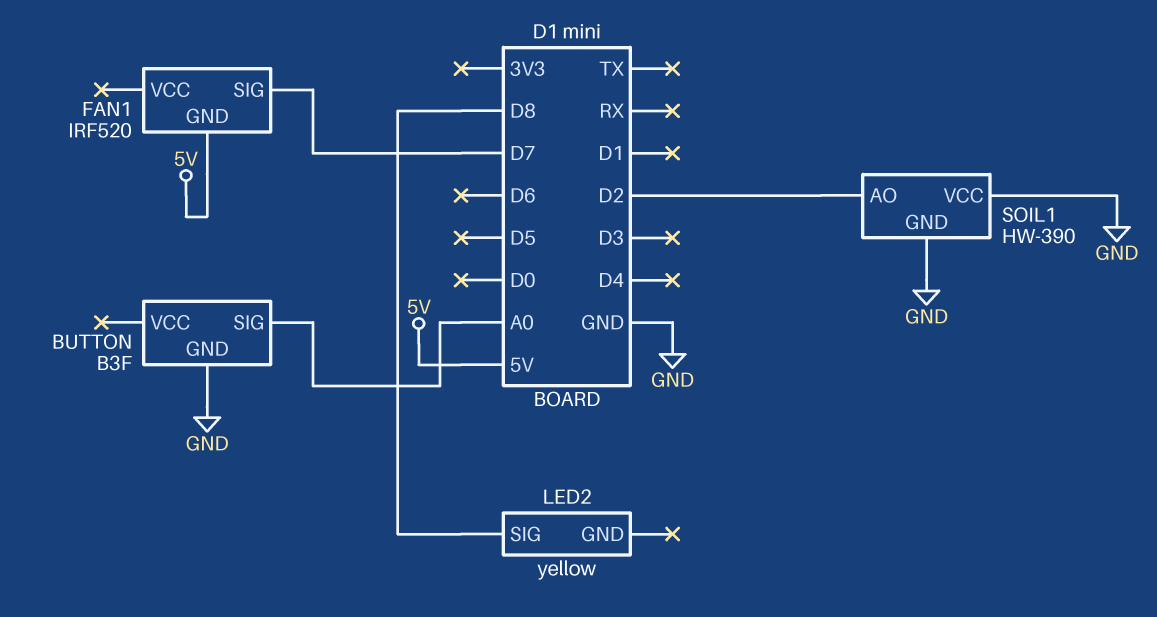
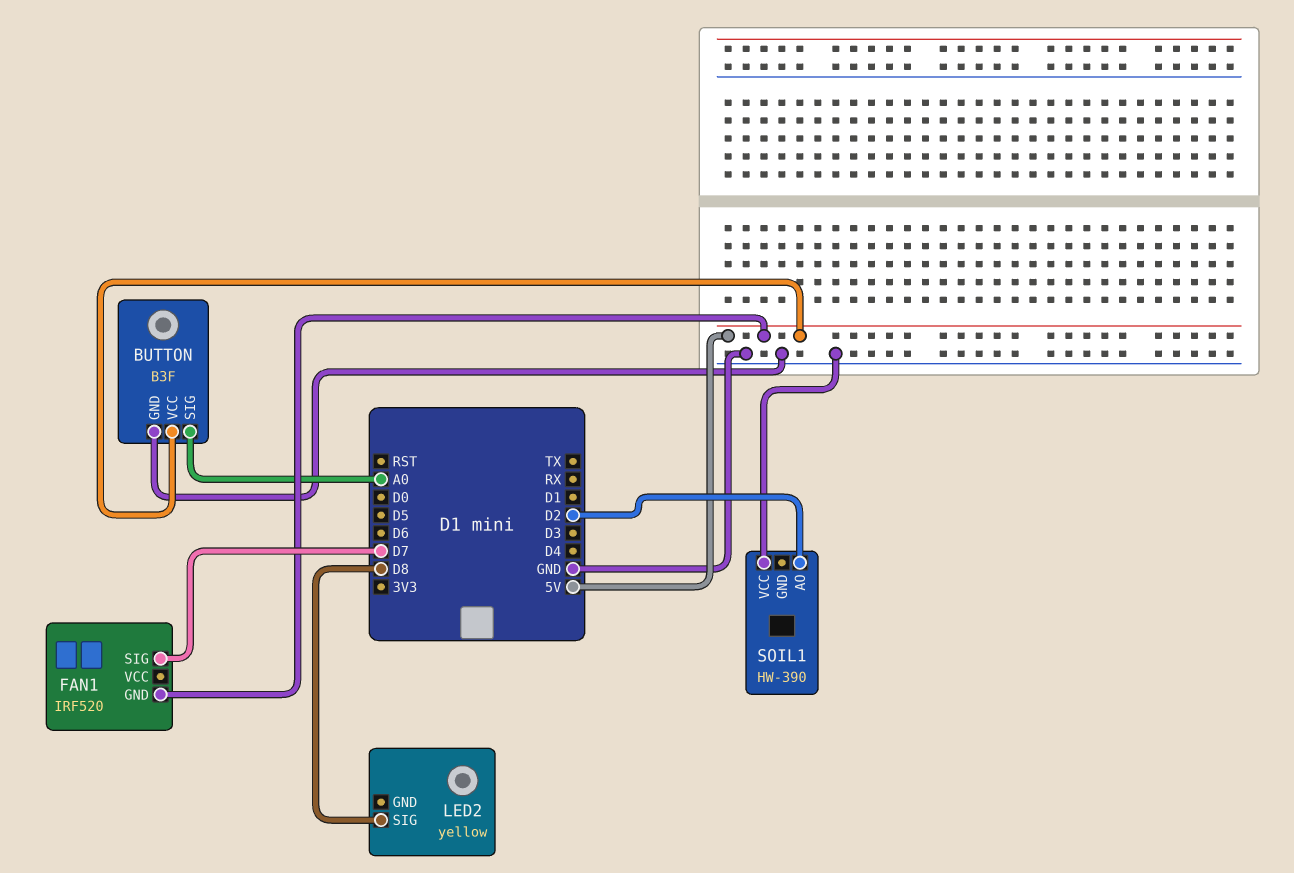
BUTTON pin VCC: none -> 5V
SOIL1 pin GND: GND -> none

